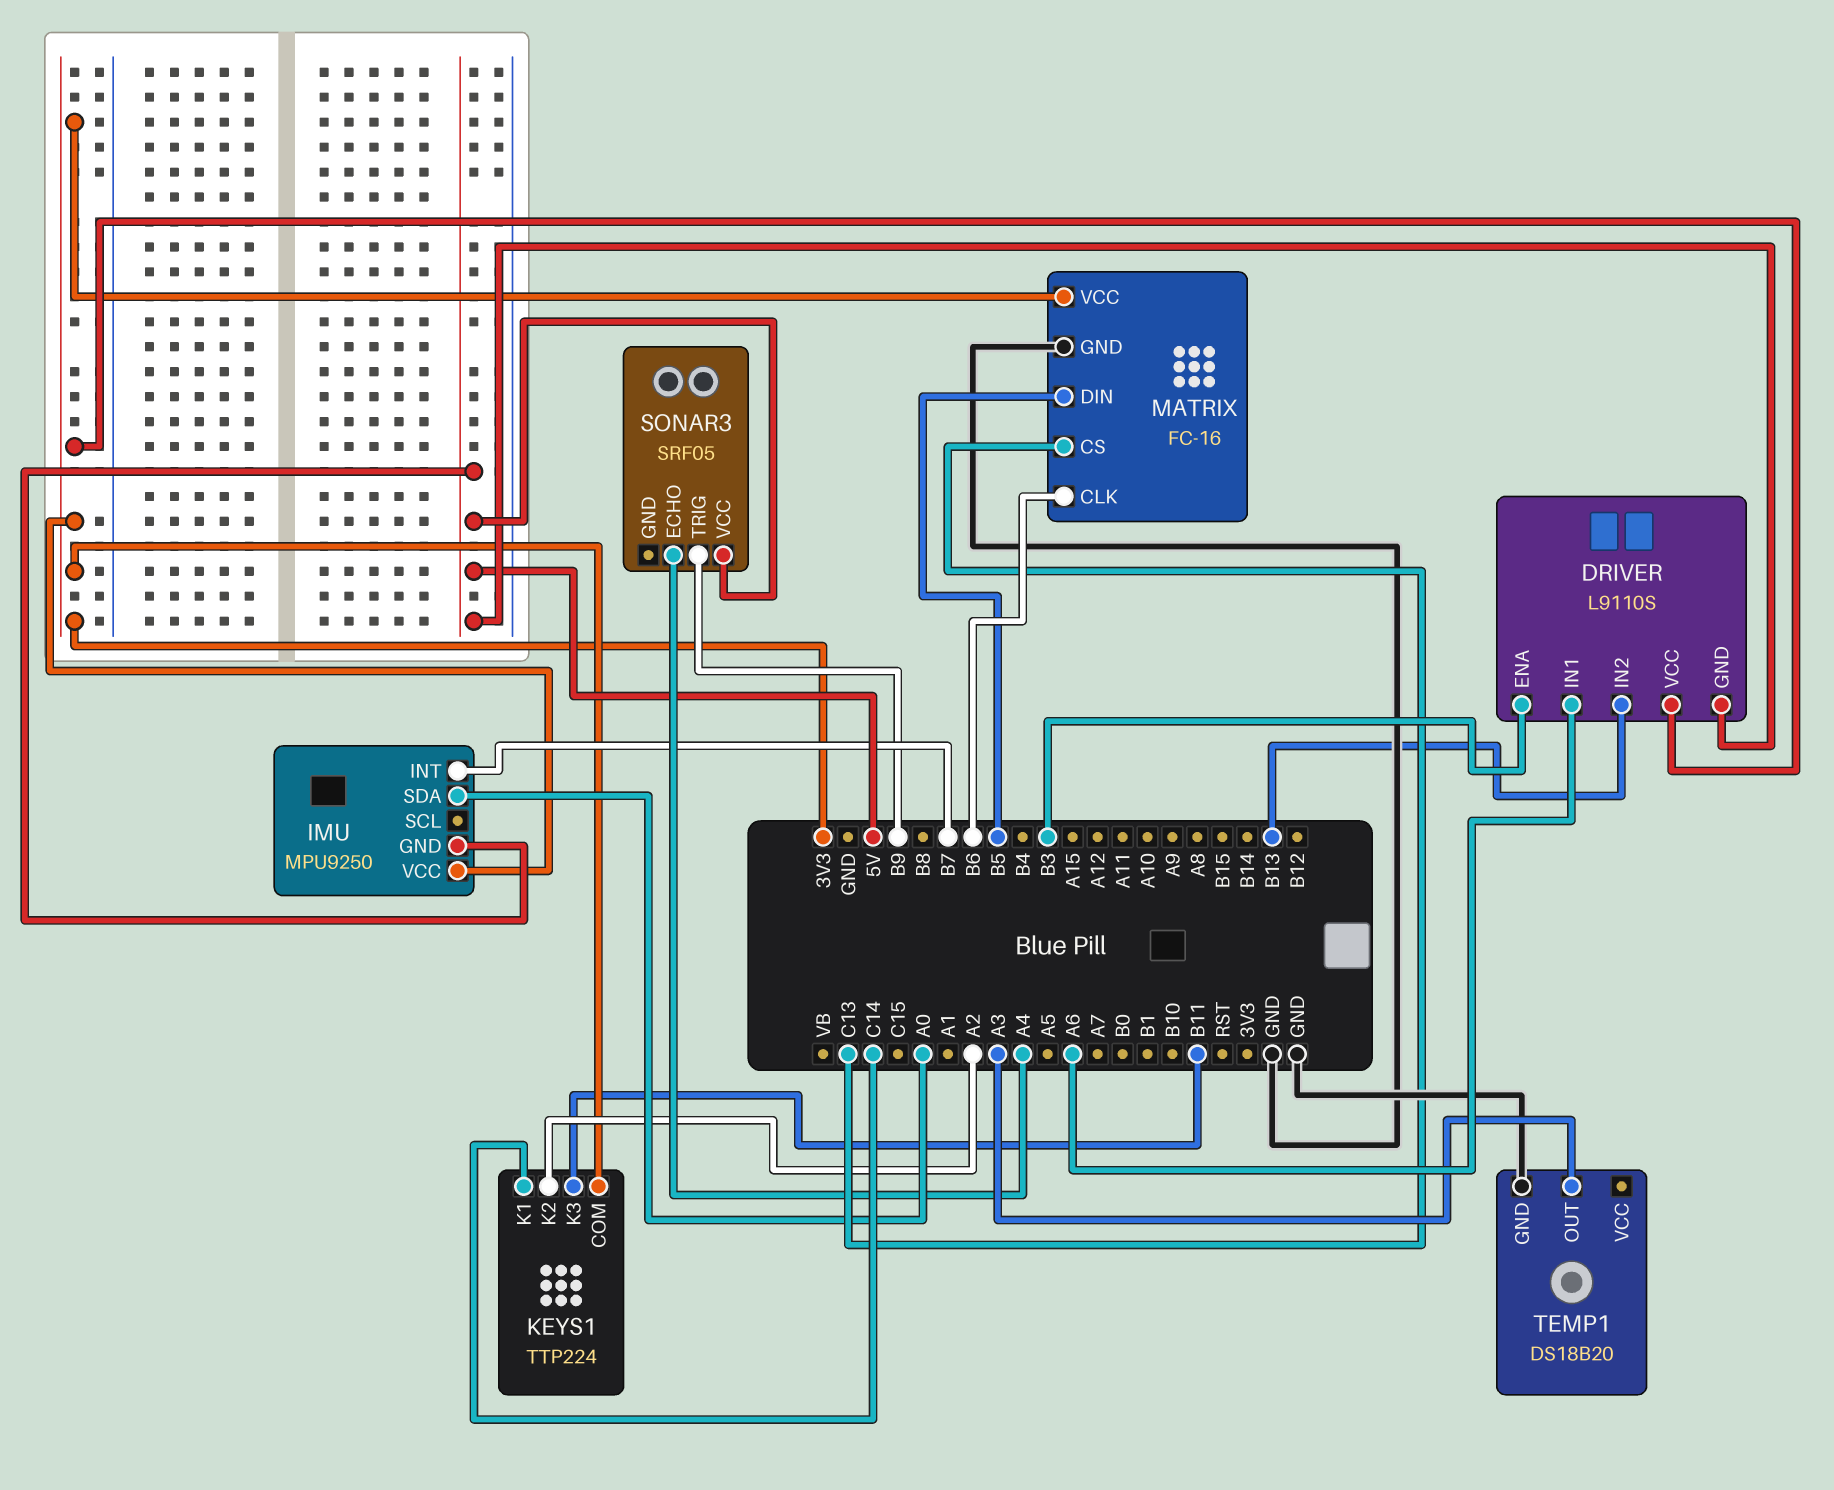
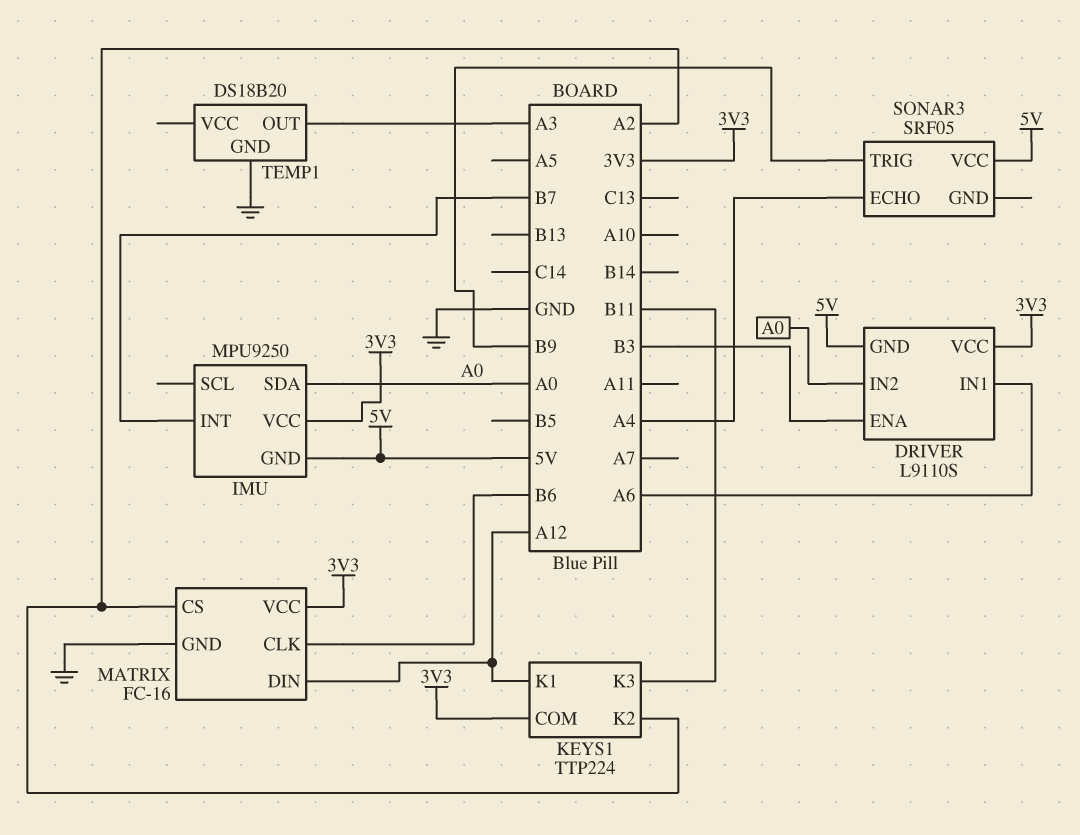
DRIVER pin IN2: B13 -> A0
KEYS1 pin K1: C14 -> A12
MATRIX pin CS: C13 -> A2
MATRIX pin DIN: B5 -> A12

